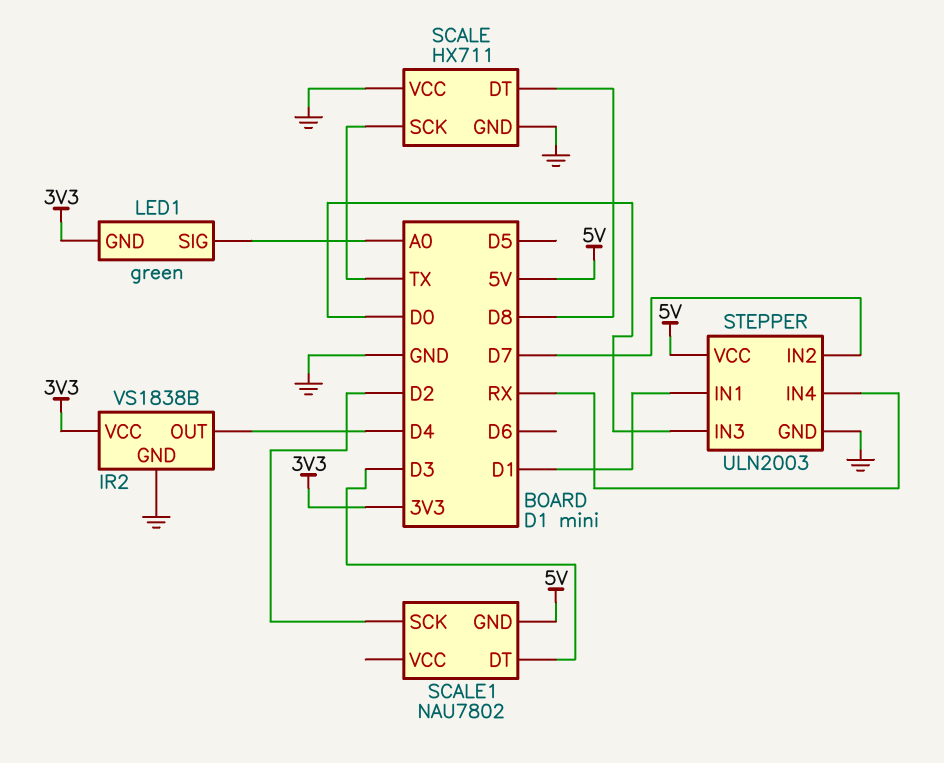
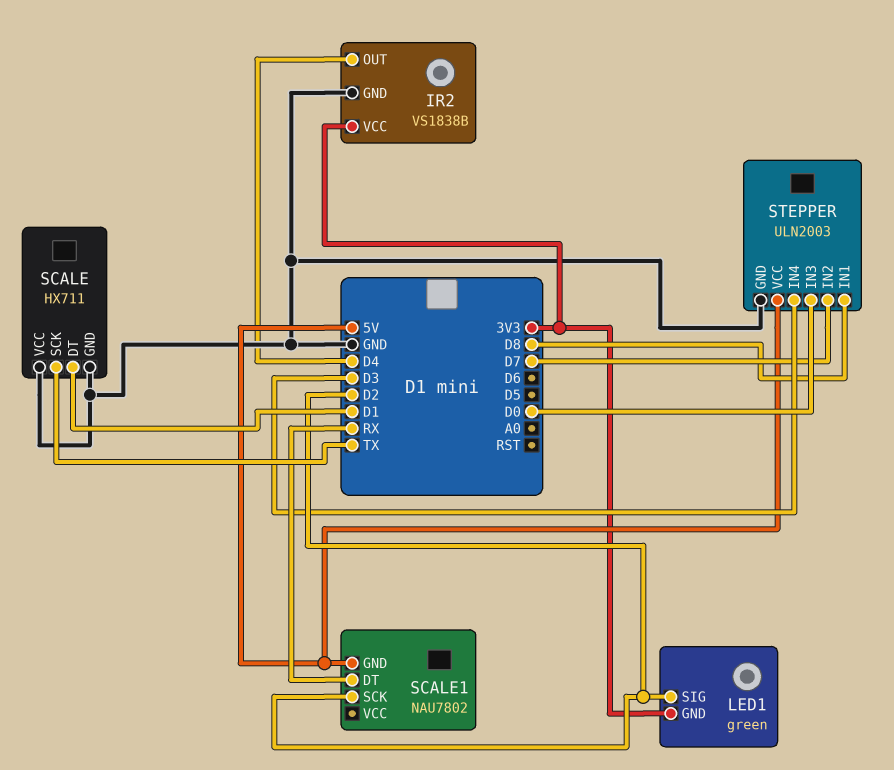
LED1 pin SIG: A0 -> D2
SCALE pin DT: D8 -> D1
SCALE1 pin DT: D3 -> RX
STEPPER pin IN1: D1 -> D8
STEPPER pin IN4: RX -> D3

